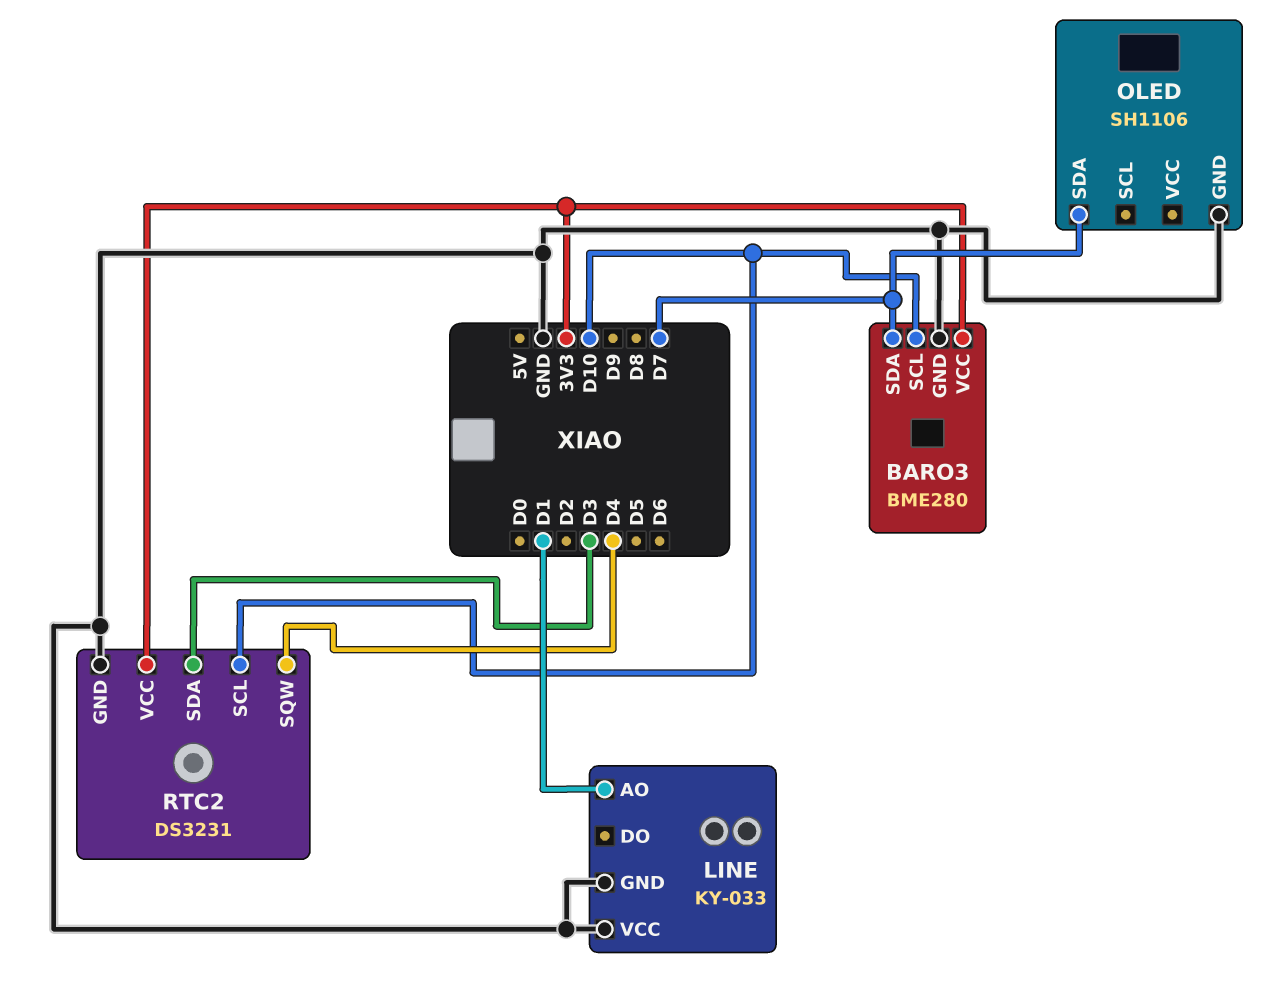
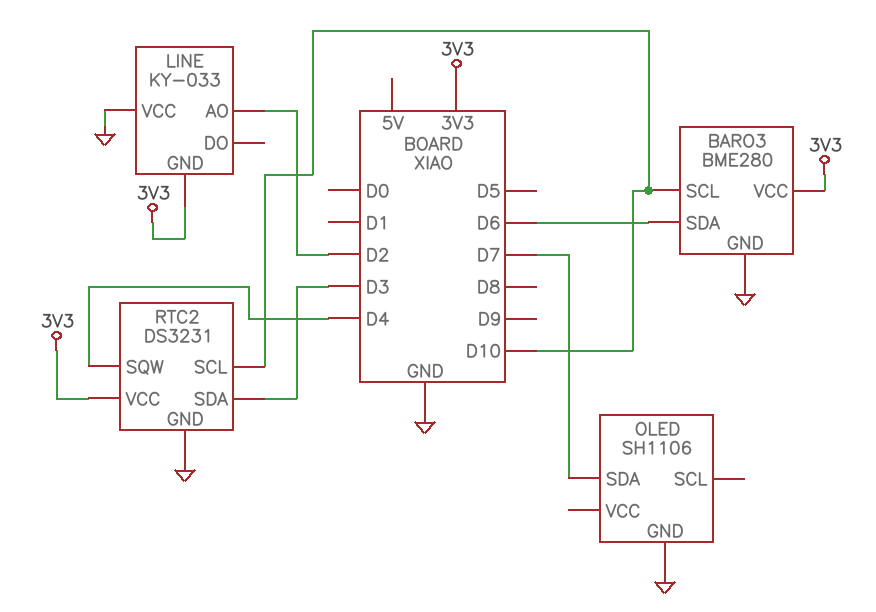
BARO3 pin SDA: D7 -> D6
LINE pin AO: D1 -> D2
LINE pin GND: GND -> 3V3

